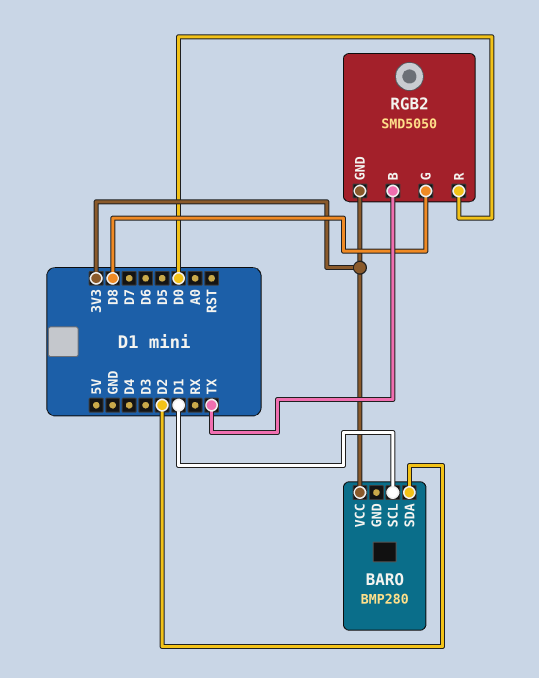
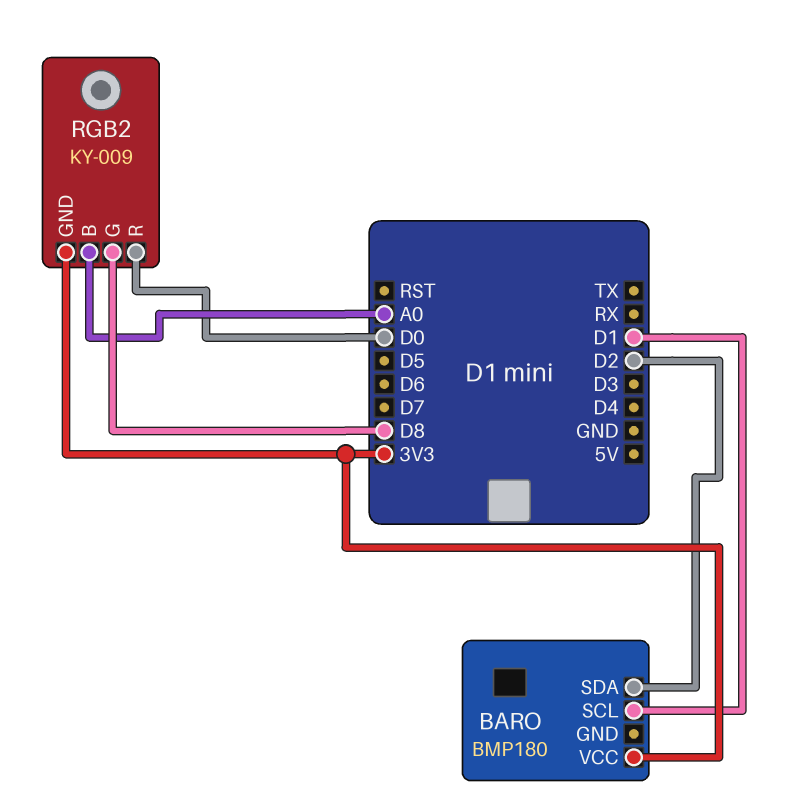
BARO: BMP280 -> BMP180
RGB2: SMD5050 -> KY-009
RGB2 pin B: TX -> A0

